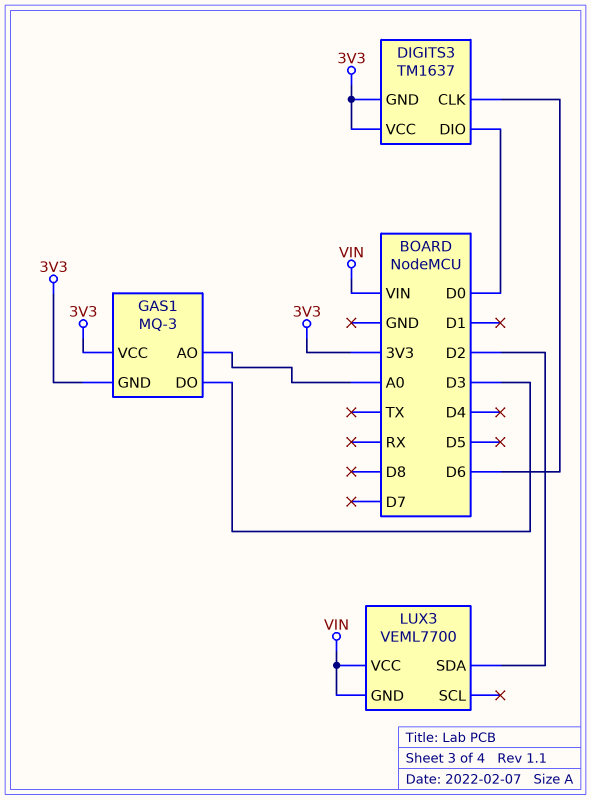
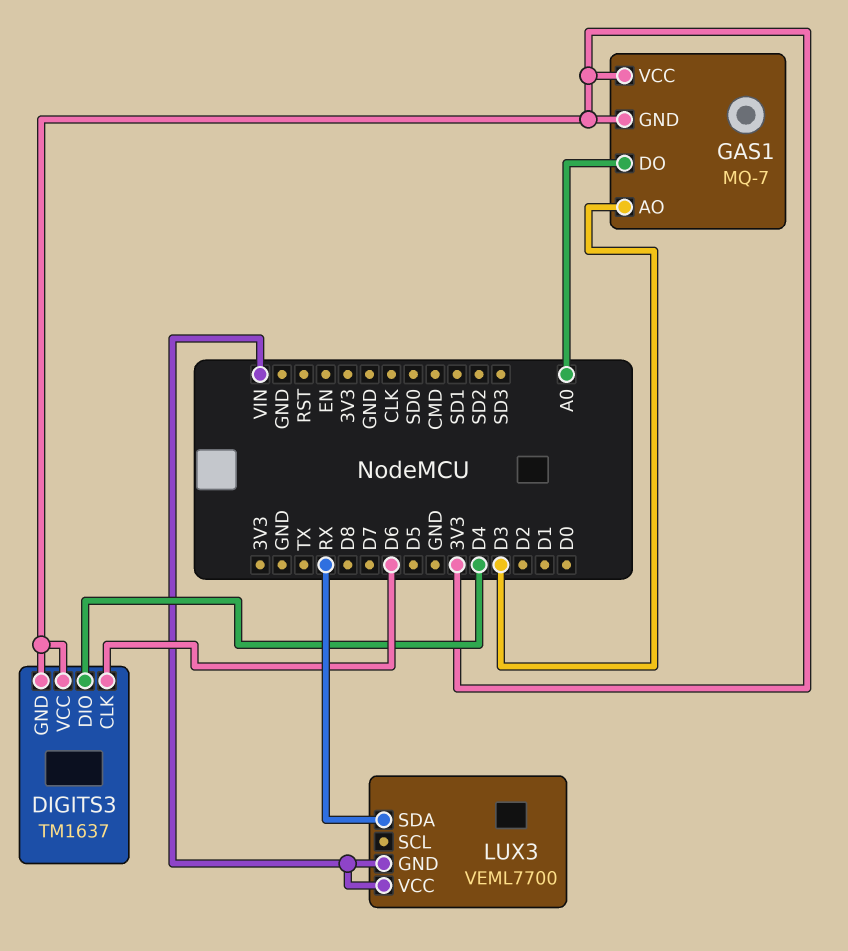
DIGITS3 pin DIO: D0 -> D4
GAS1: MQ-3 -> MQ-7
GAS1 pin AO: A0 -> D3
GAS1 pin DO: D3 -> A0
LUX3 pin SDA: D2 -> RX

